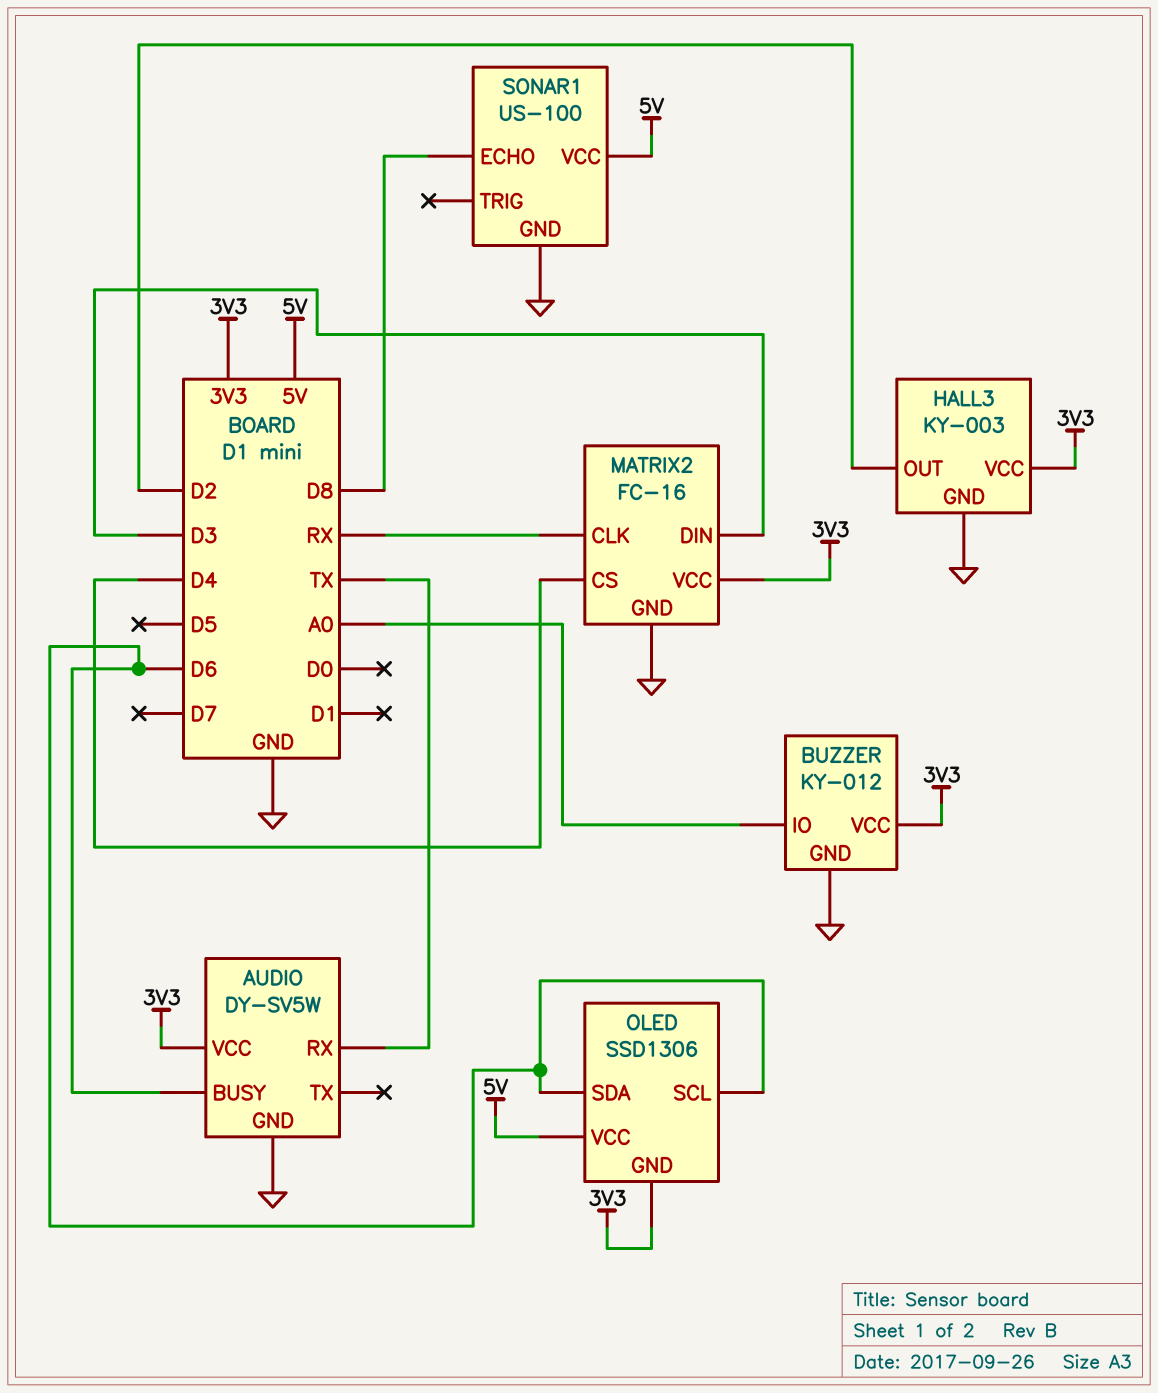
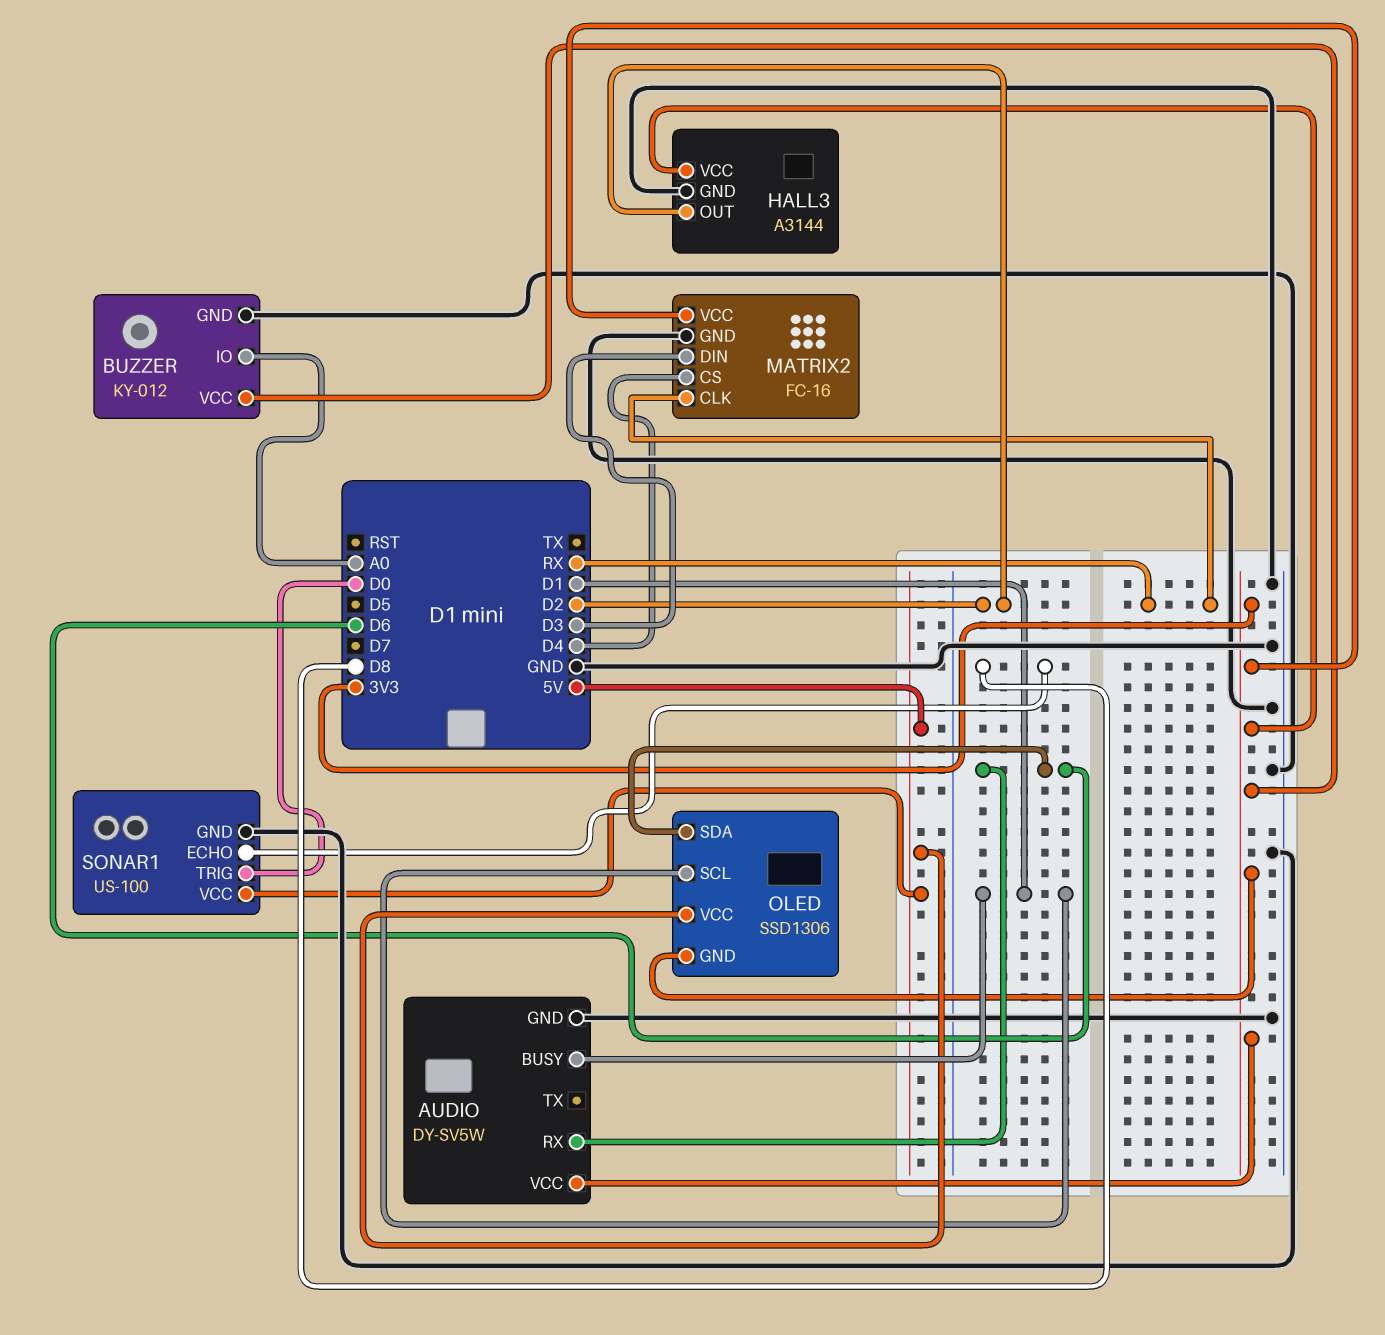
AUDIO pin BUSY: D6 -> D1
AUDIO pin RX: TX -> D6
HALL3: KY-003 -> A3144
OLED pin SCL: D6 -> D1
SONAR1 pin TRIG: none -> D0

